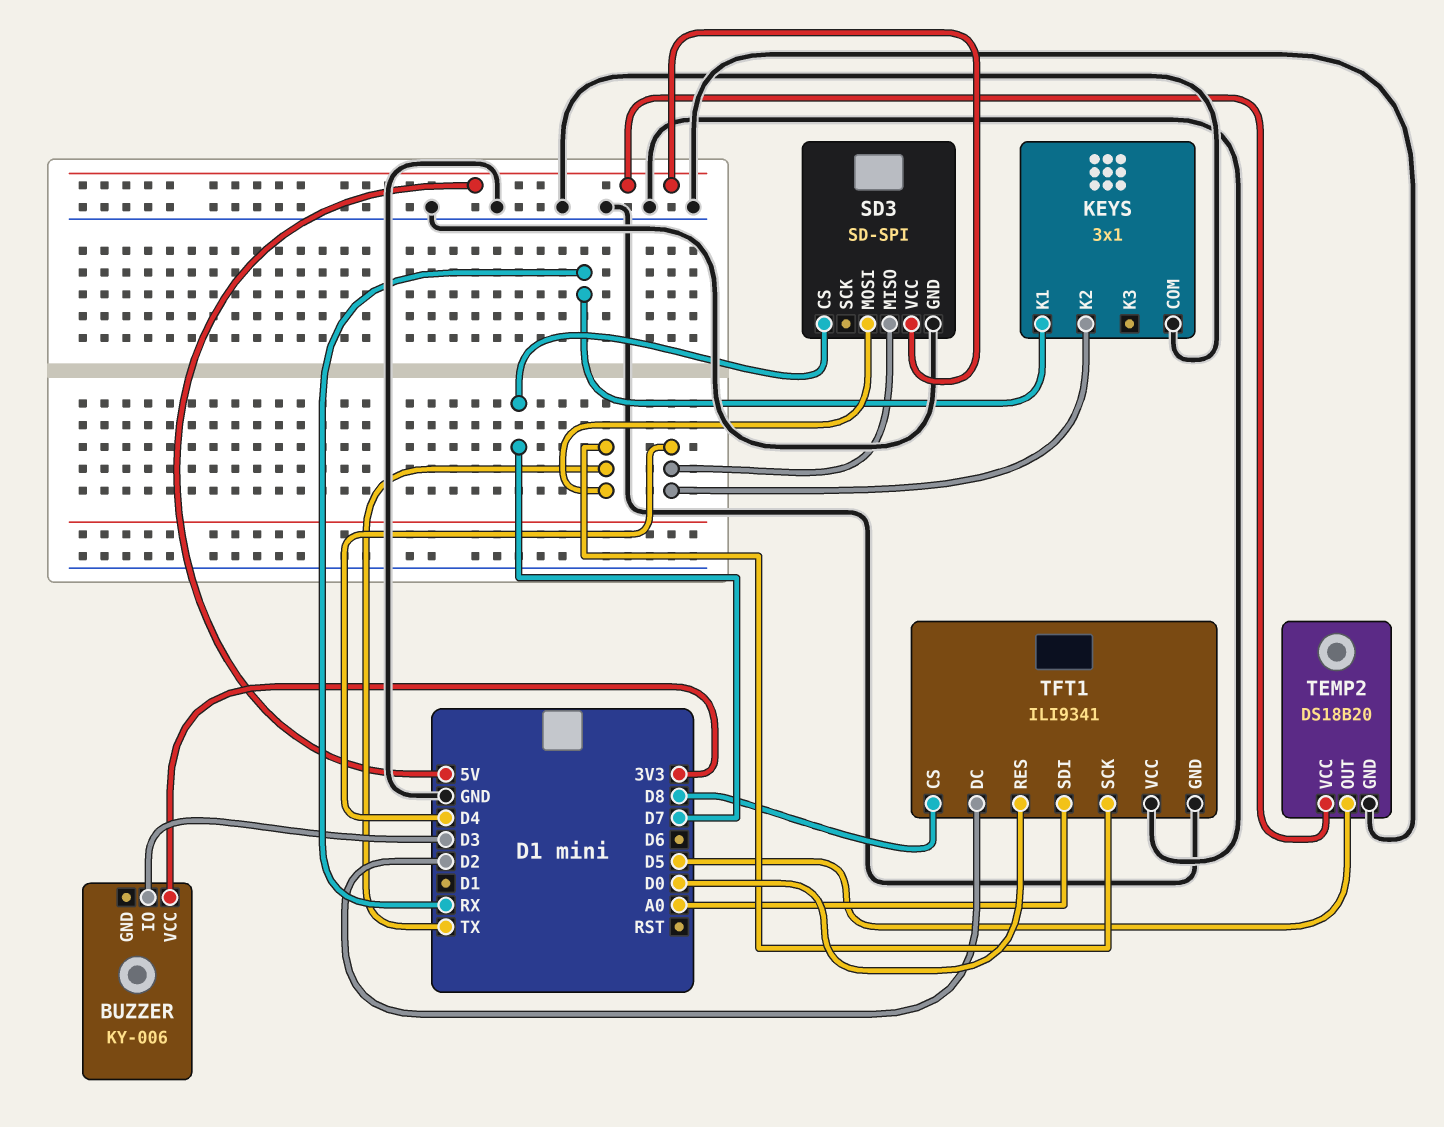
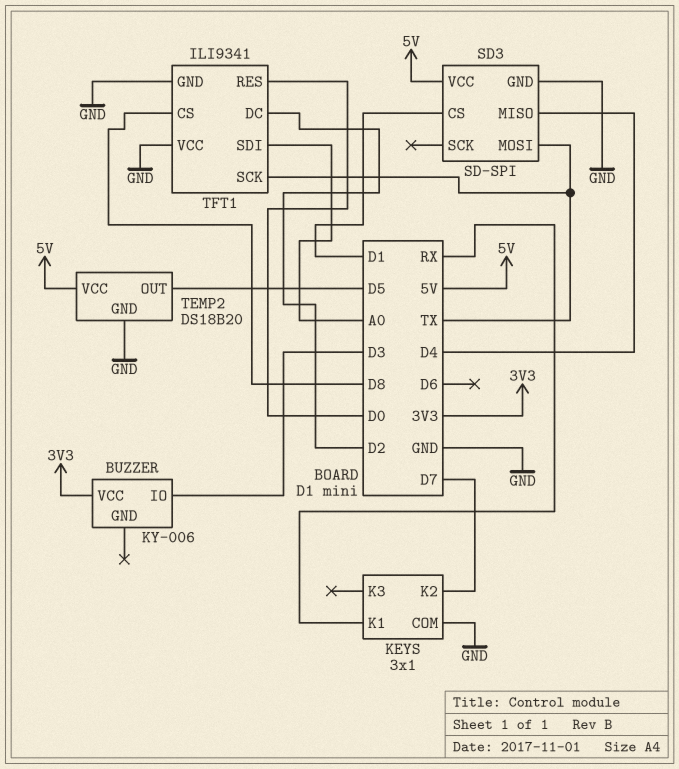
KEYS pin K2: D4 -> D7
SD3 pin CS: D7 -> D1

